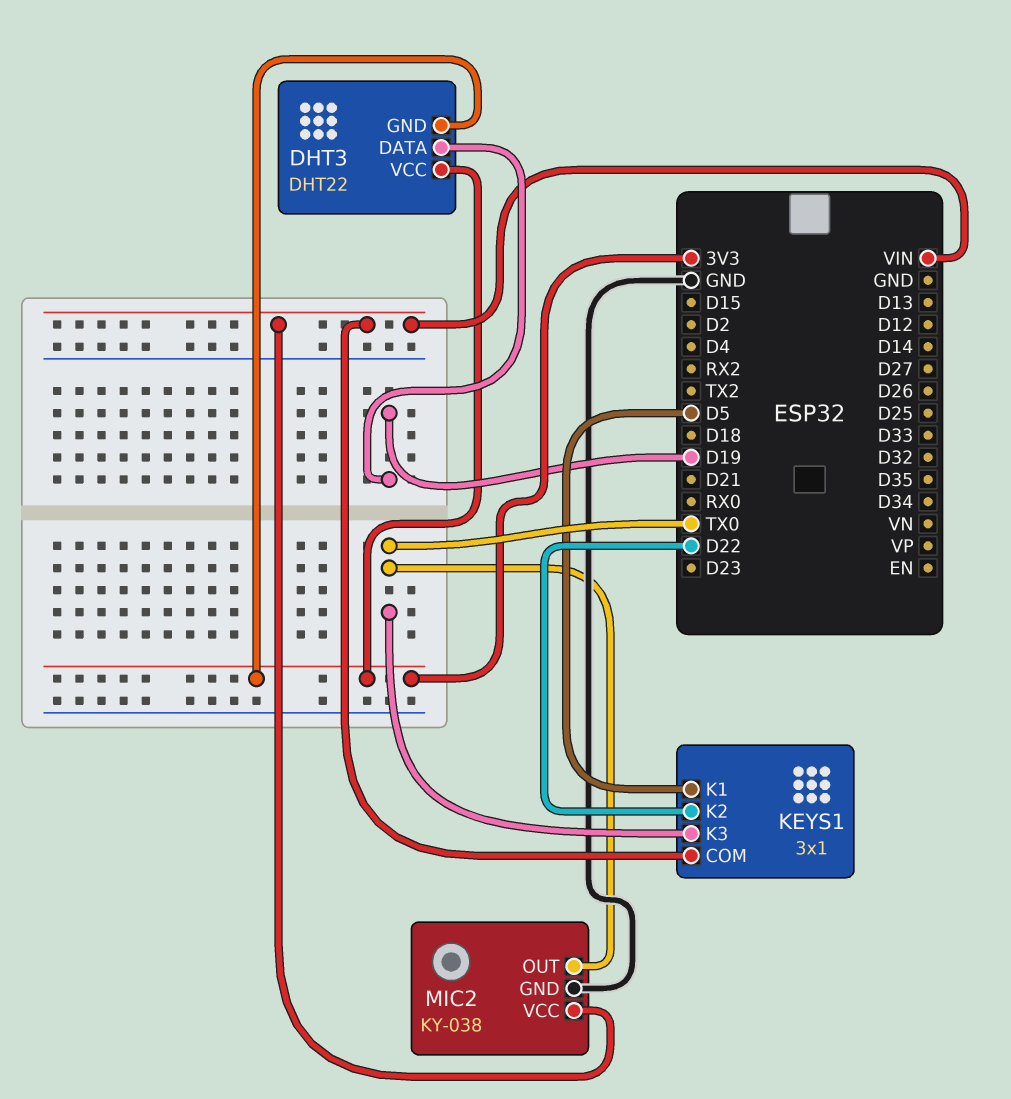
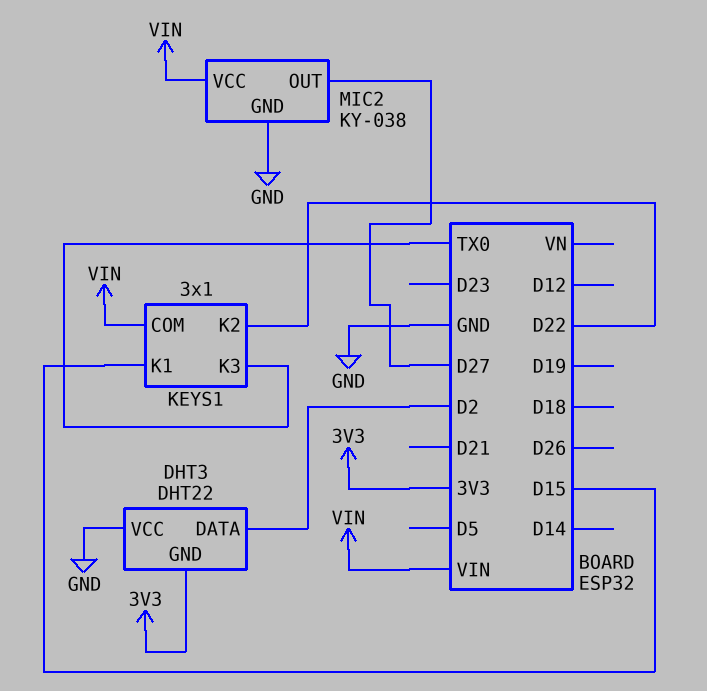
DHT3 pin DATA: D19 -> D2
DHT3 pin VCC: 3V3 -> GND
KEYS1 pin K1: D5 -> D15
MIC2 pin OUT: TX0 -> D27

